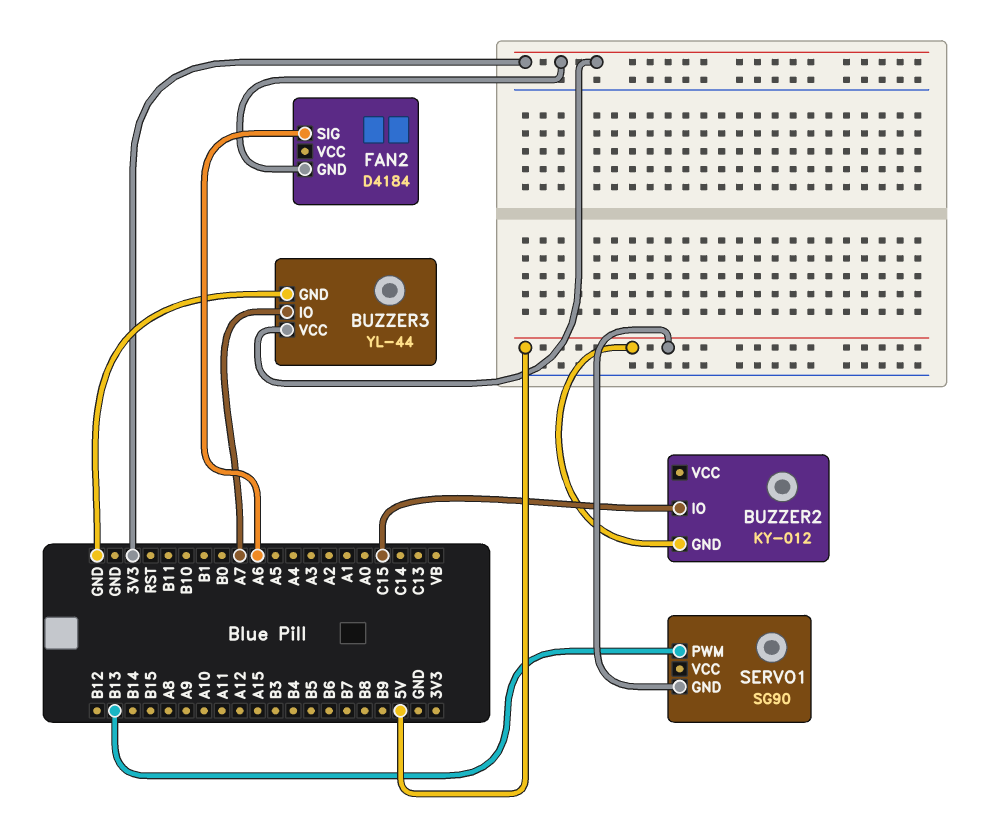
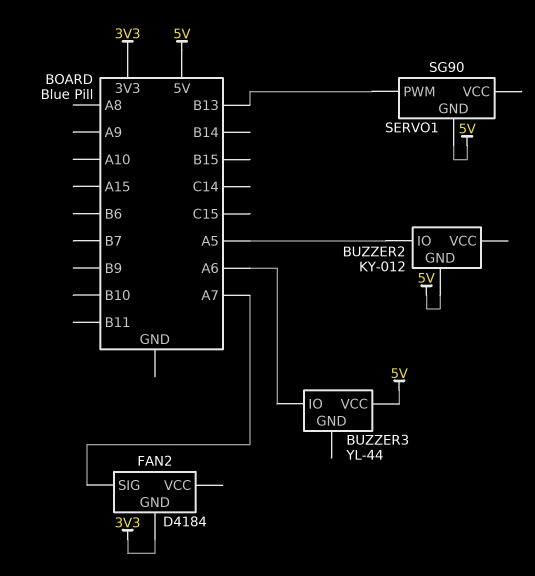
BUZZER2 pin IO: C15 -> A5
BUZZER3 pin GND: GND -> none
BUZZER3 pin IO: A7 -> A6
BUZZER3 pin VCC: 3V3 -> 5V
FAN2 pin SIG: A6 -> A7

